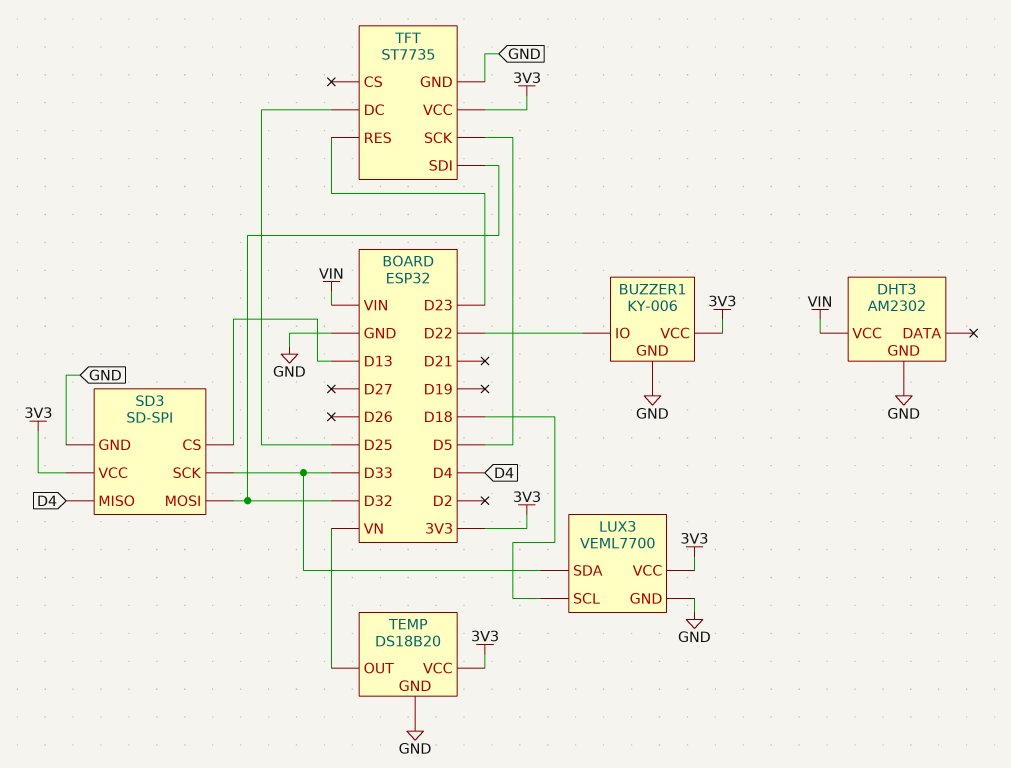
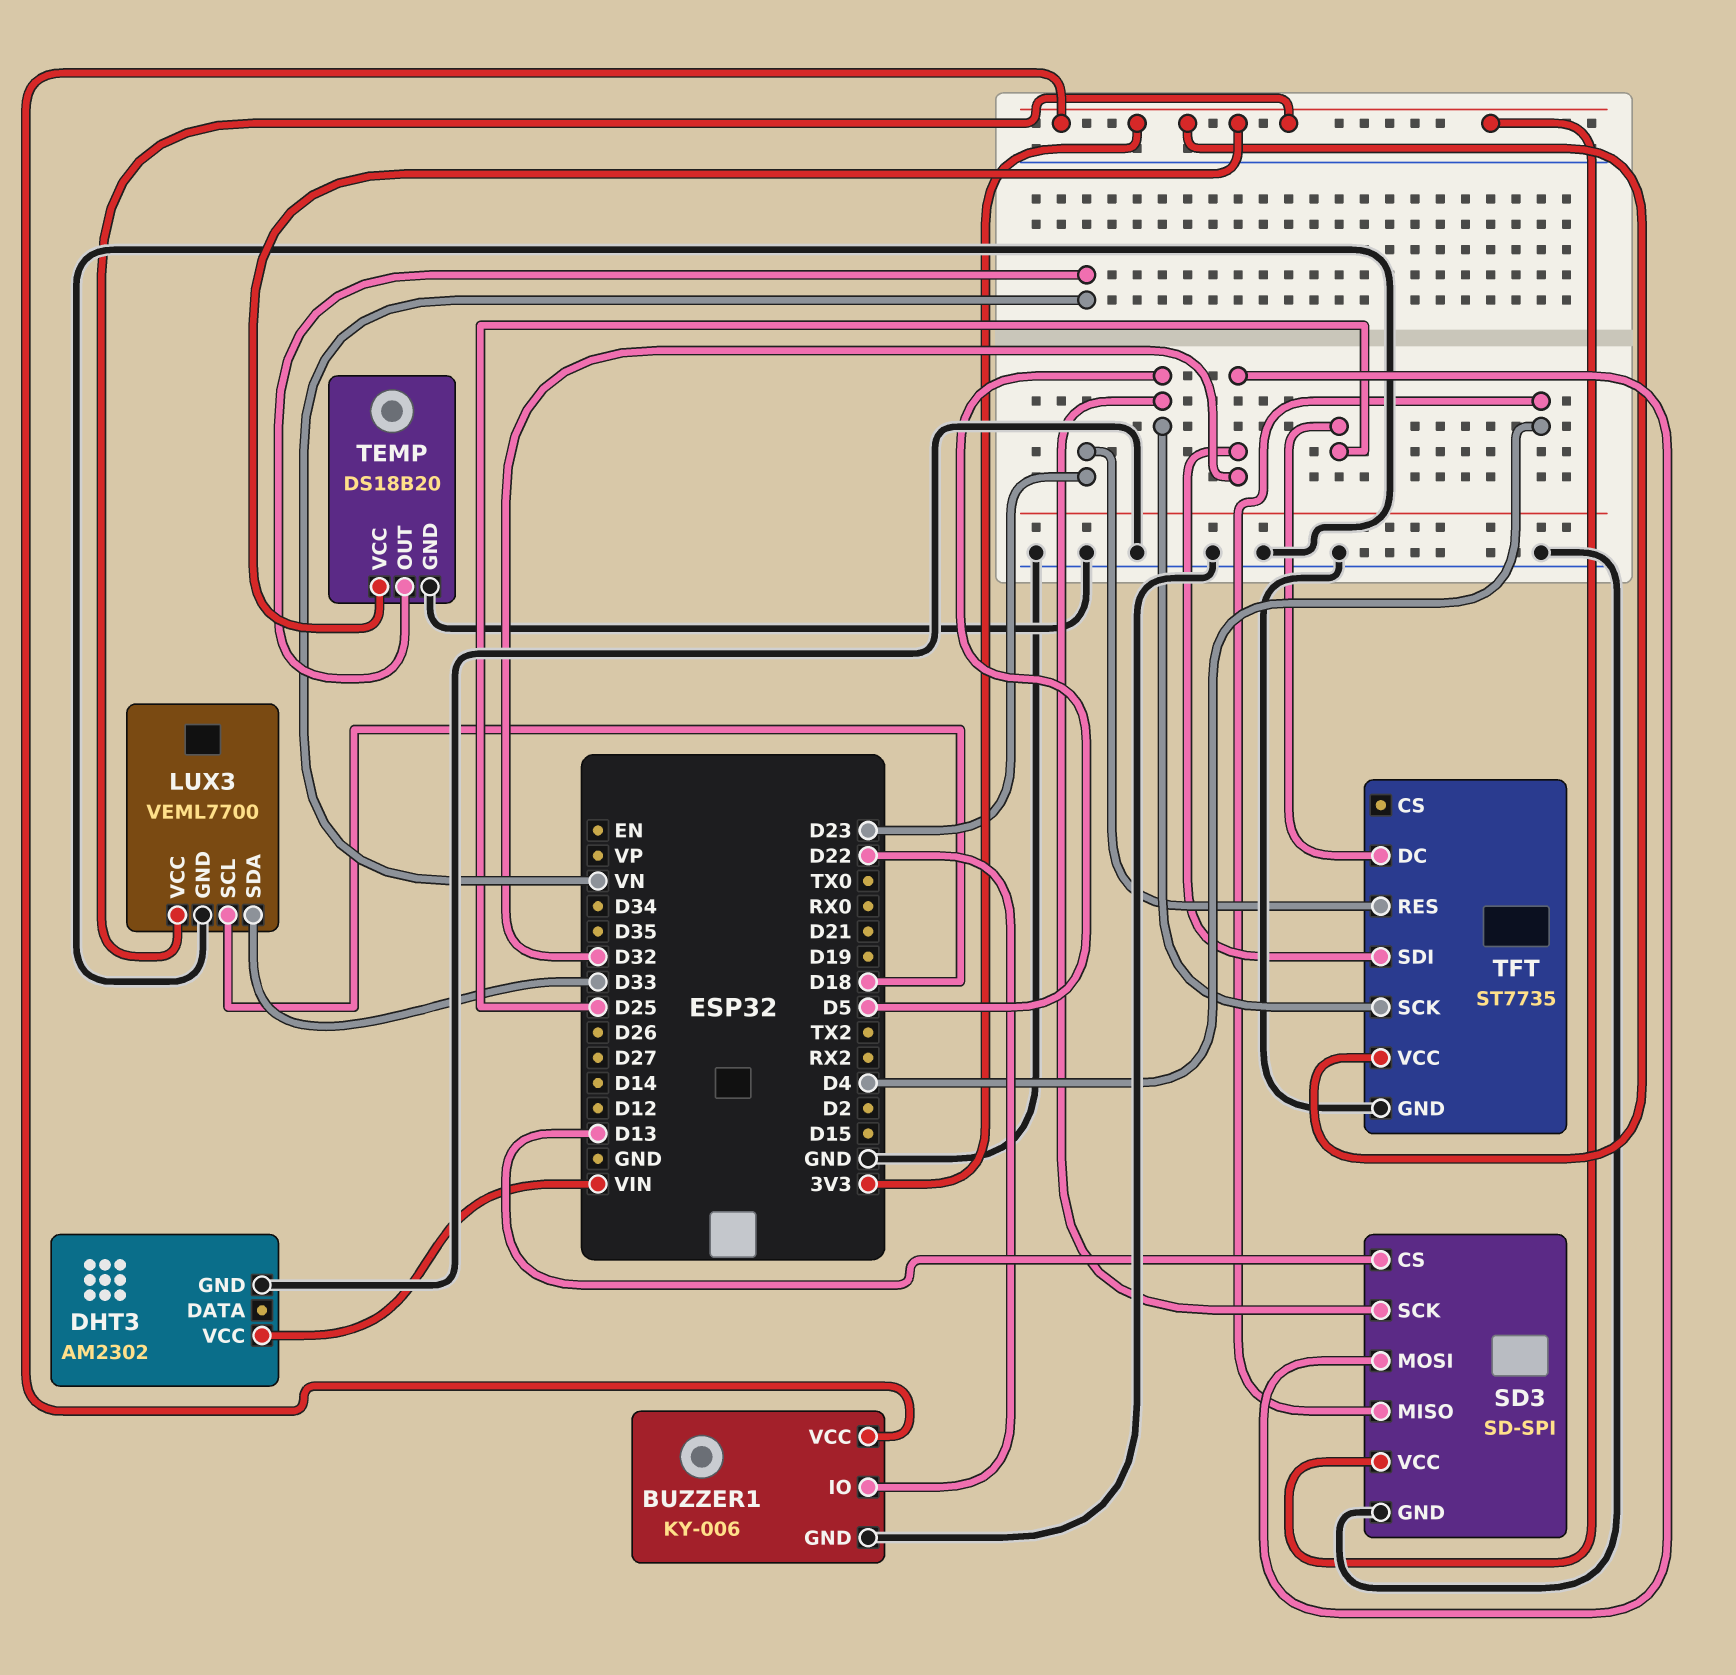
SD3 pin SCK: D33 -> D5

